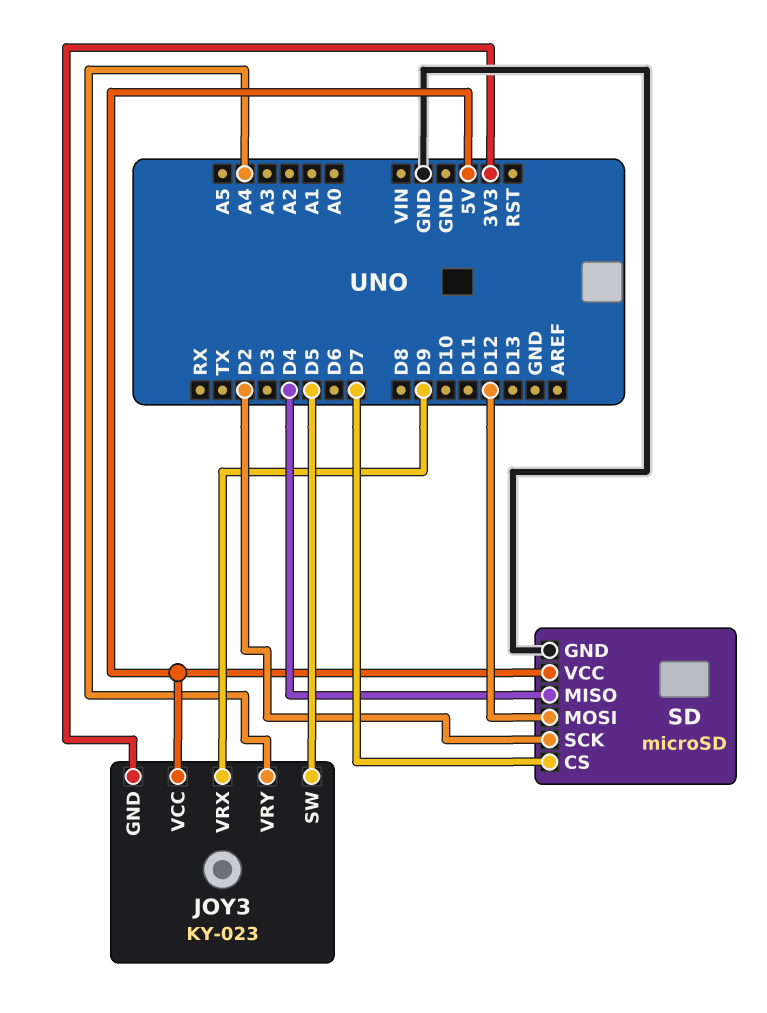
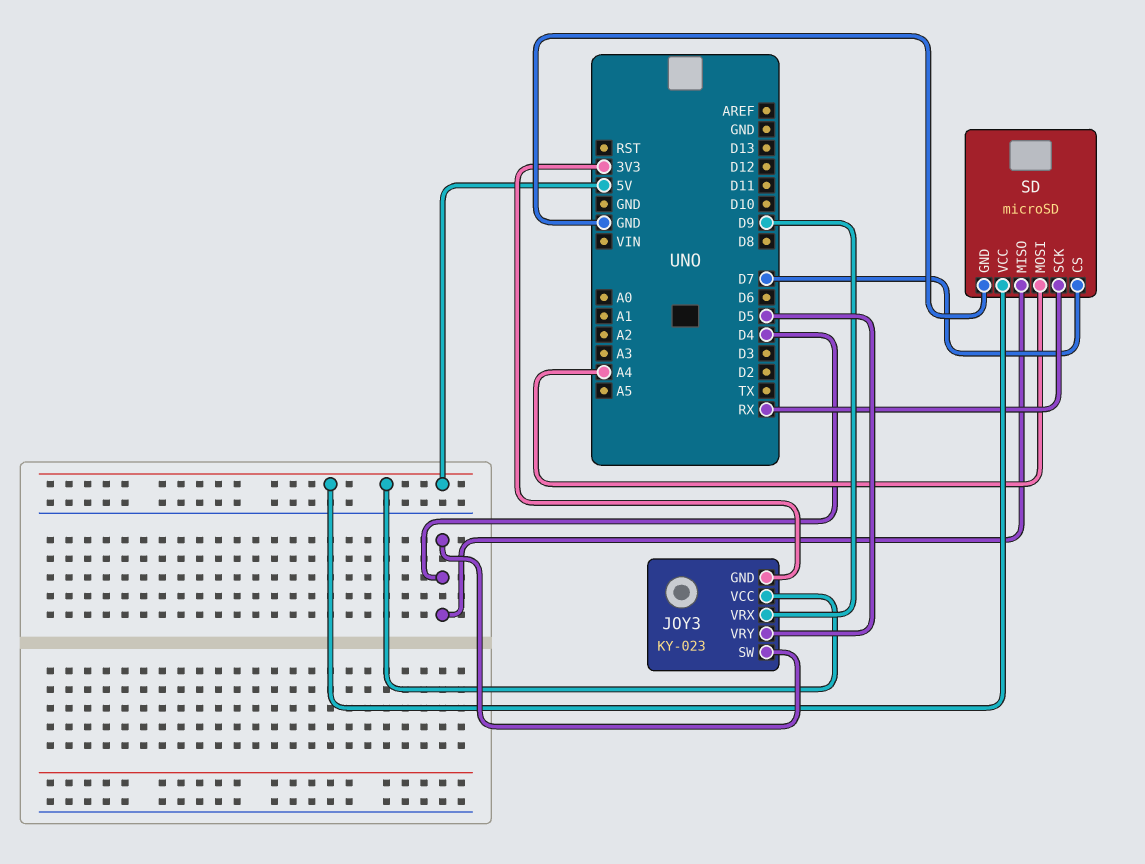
JOY3 pin SW: D5 -> D4
JOY3 pin VRY: A4 -> D5
SD pin MOSI: D12 -> A4
SD pin SCK: D2 -> RX

